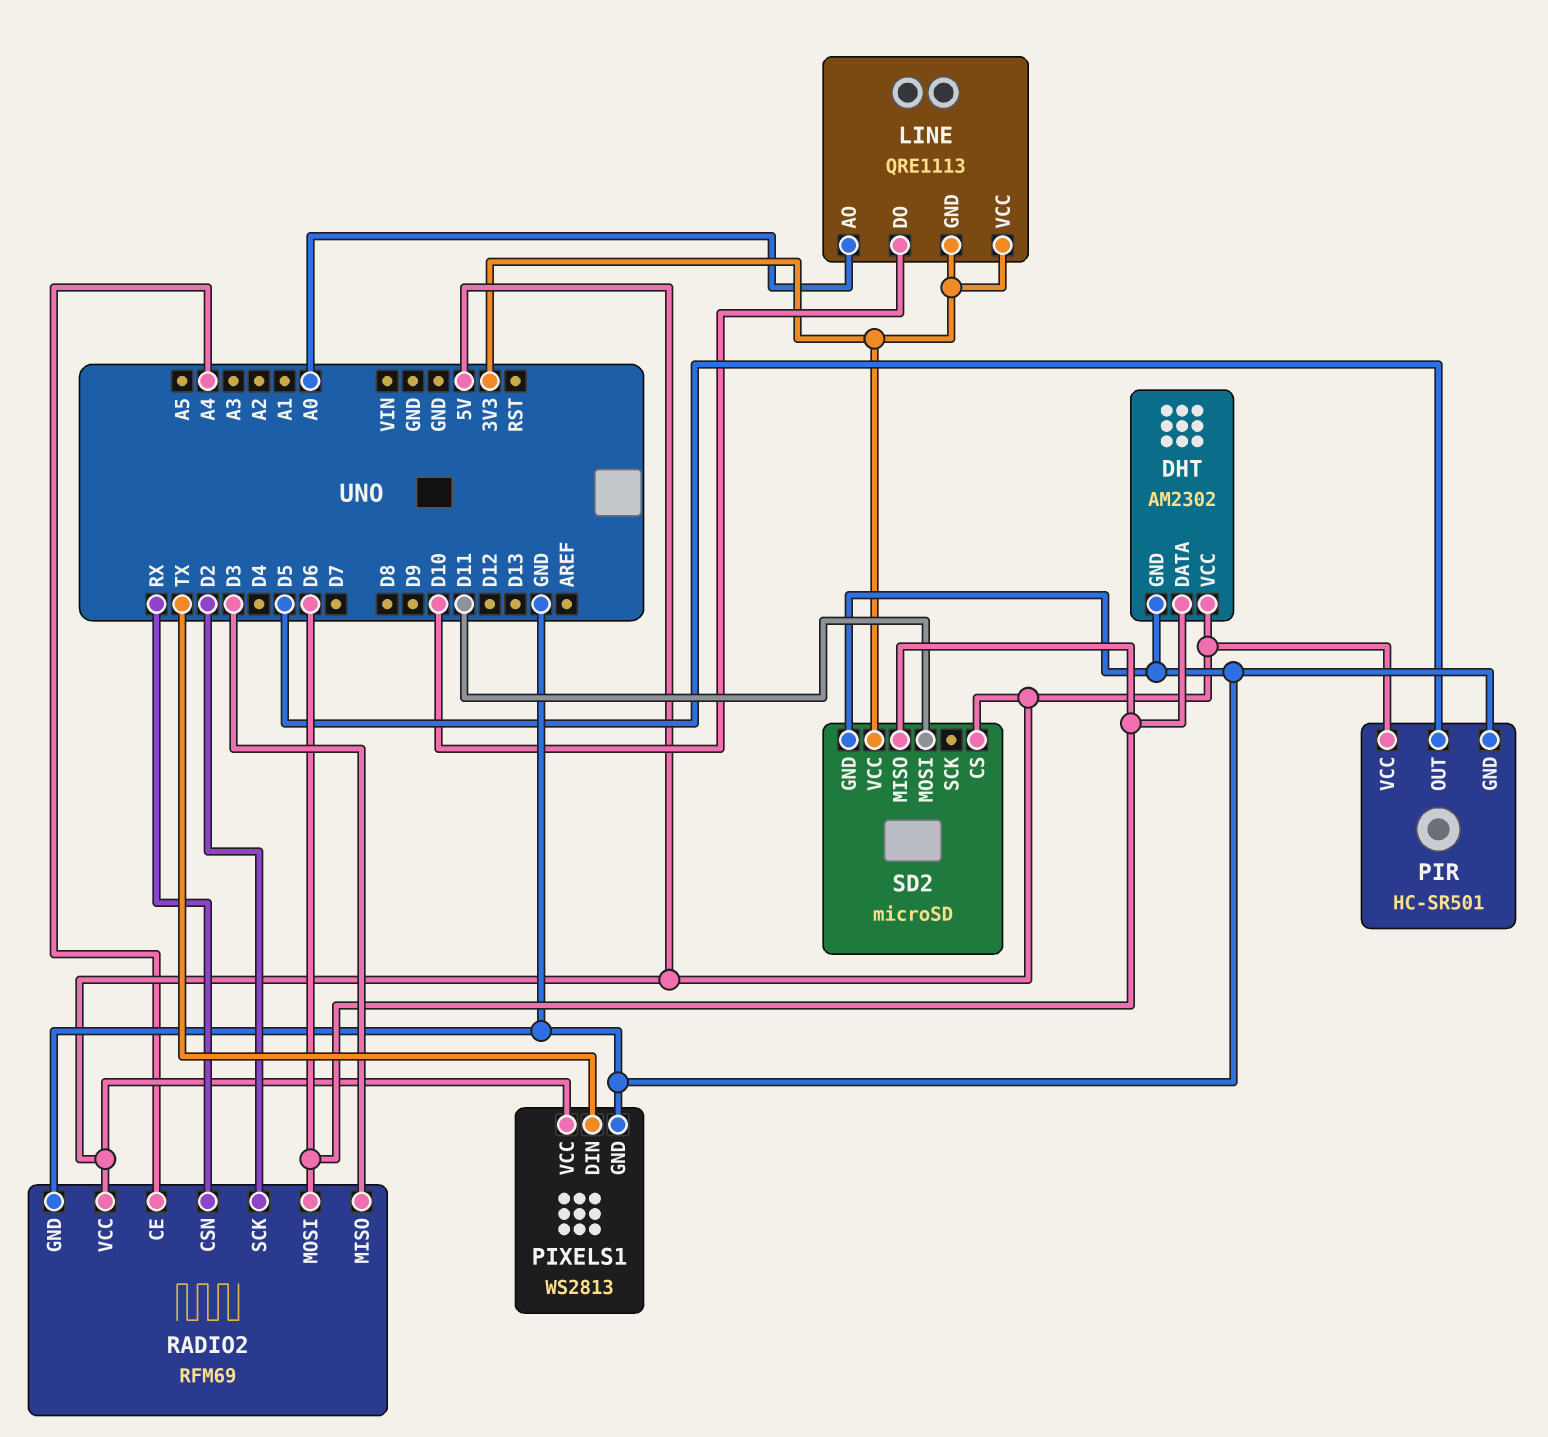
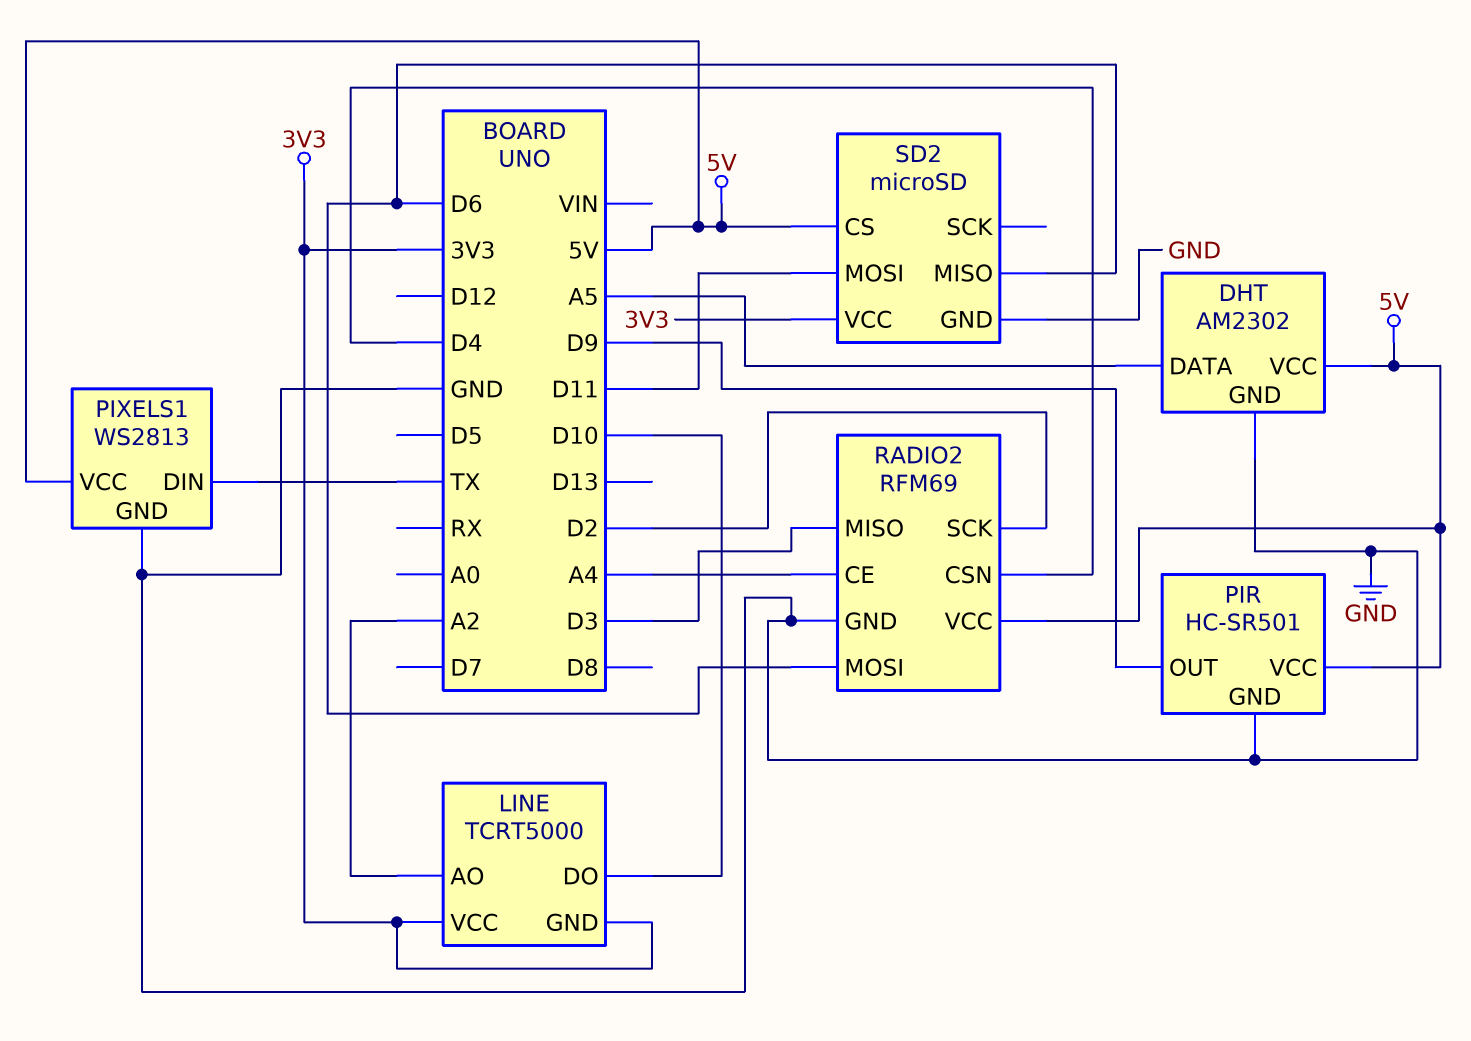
DHT pin DATA: D6 -> A5
LINE: QRE1113 -> TCRT5000
LINE pin AO: A0 -> A2
PIR pin OUT: D5 -> D9
RADIO2 pin CSN: RX -> D4

